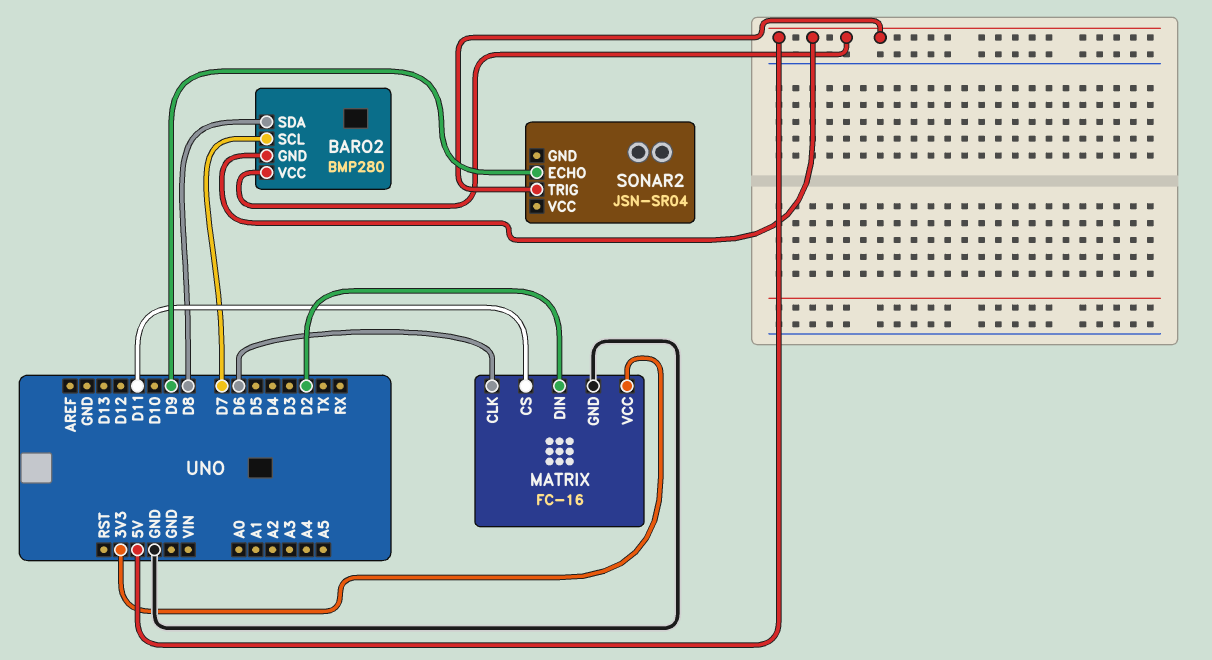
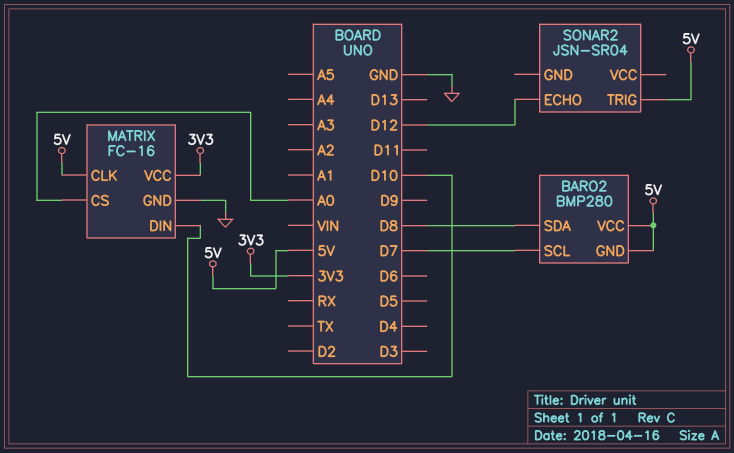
MATRIX pin CLK: D6 -> 5V
MATRIX pin CS: D11 -> A0
MATRIX pin DIN: D2 -> D10
SONAR2 pin ECHO: D9 -> D12

